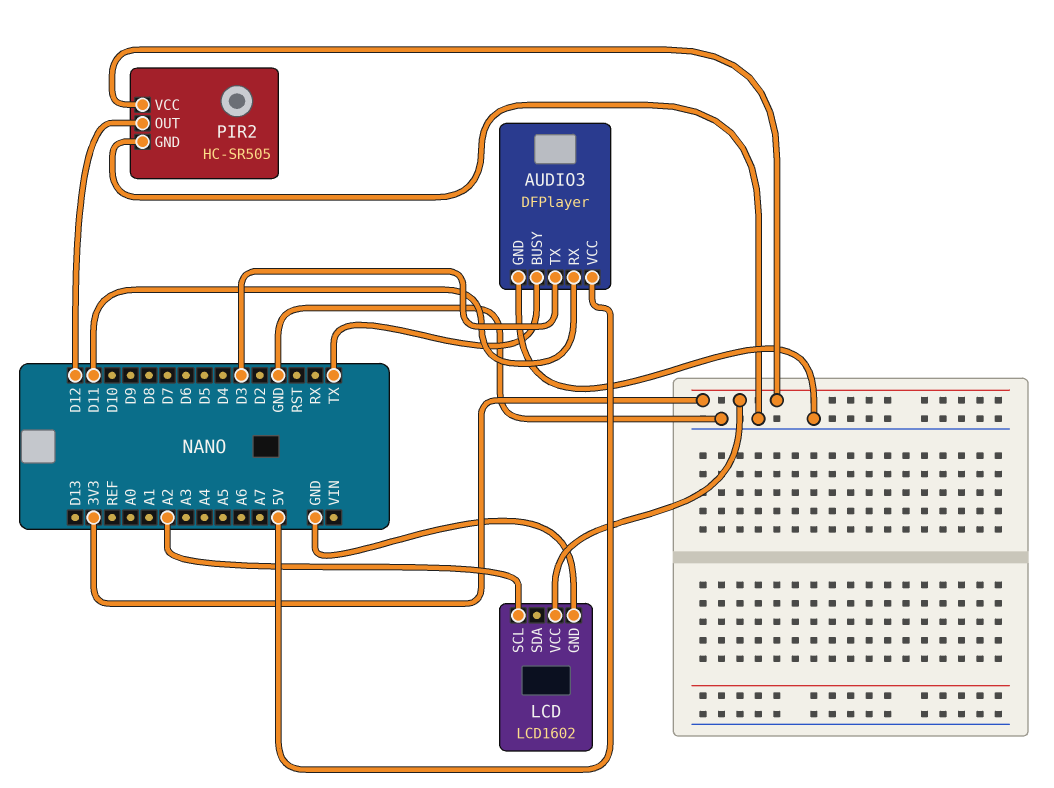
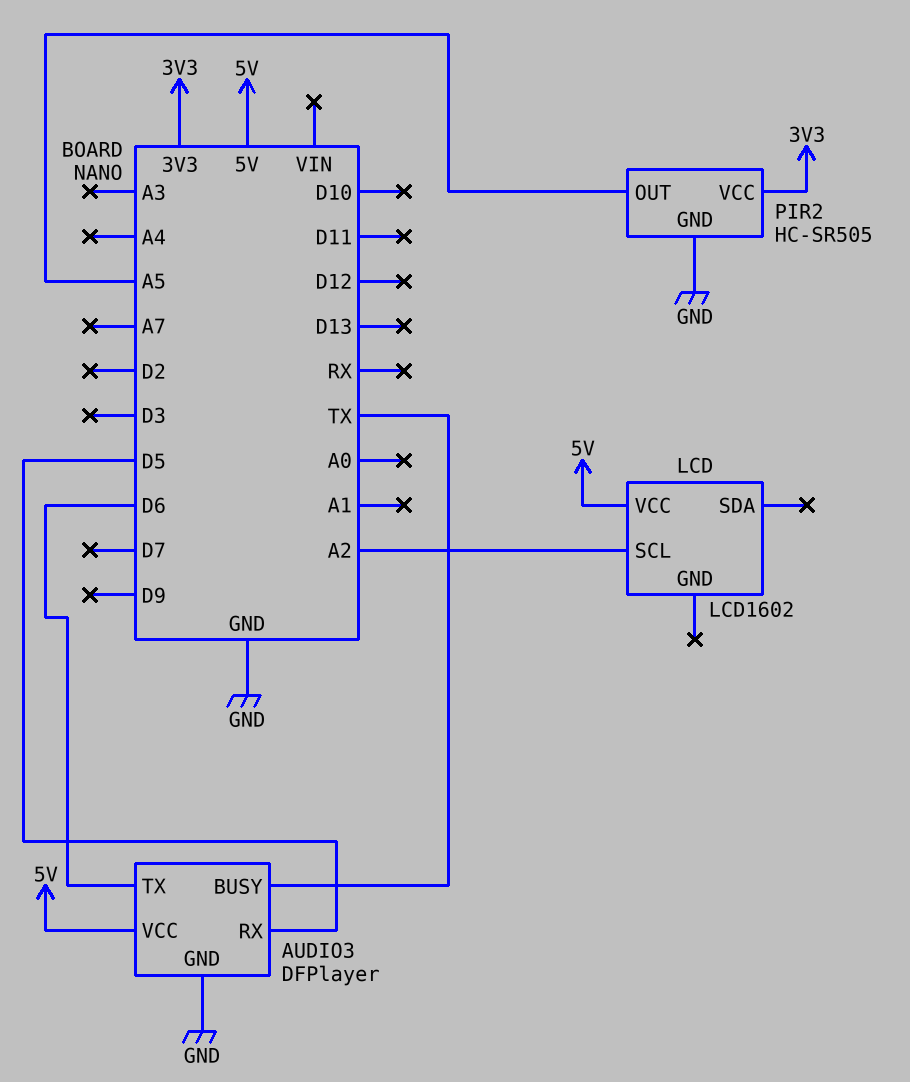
AUDIO3 pin RX: D11 -> D5
AUDIO3 pin TX: D3 -> D6
LCD pin GND: GND -> none
LCD pin VCC: 3V3 -> 5V
PIR2 pin OUT: D12 -> A5

